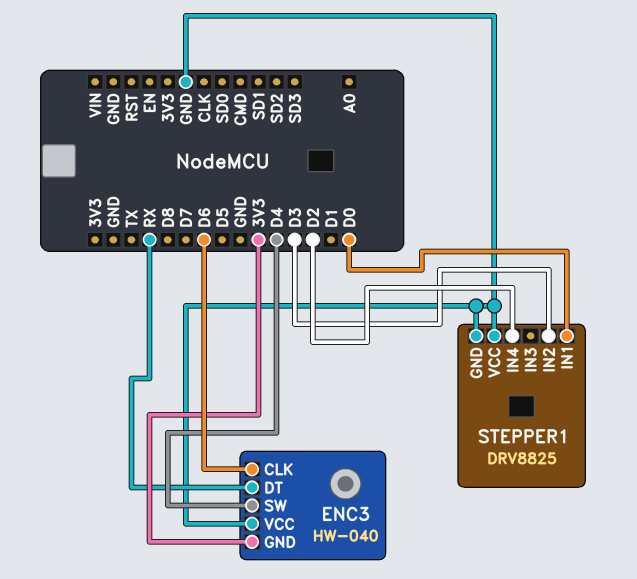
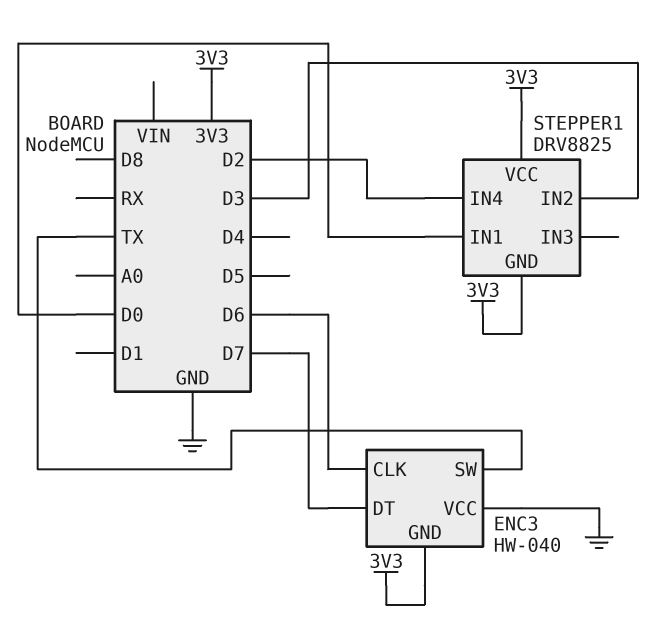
ENC3 pin DT: RX -> D7
ENC3 pin SW: D4 -> TX
STEPPER1 pin GND: GND -> 3V3
STEPPER1 pin VCC: GND -> 3V3

